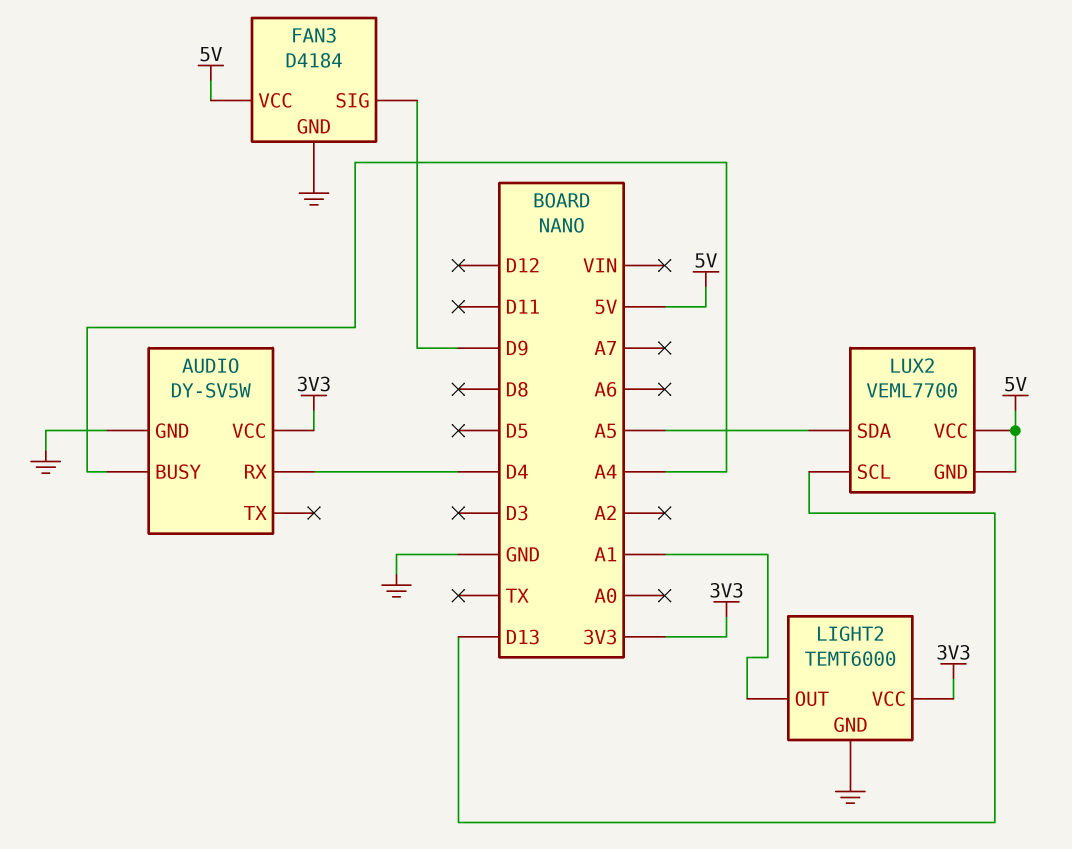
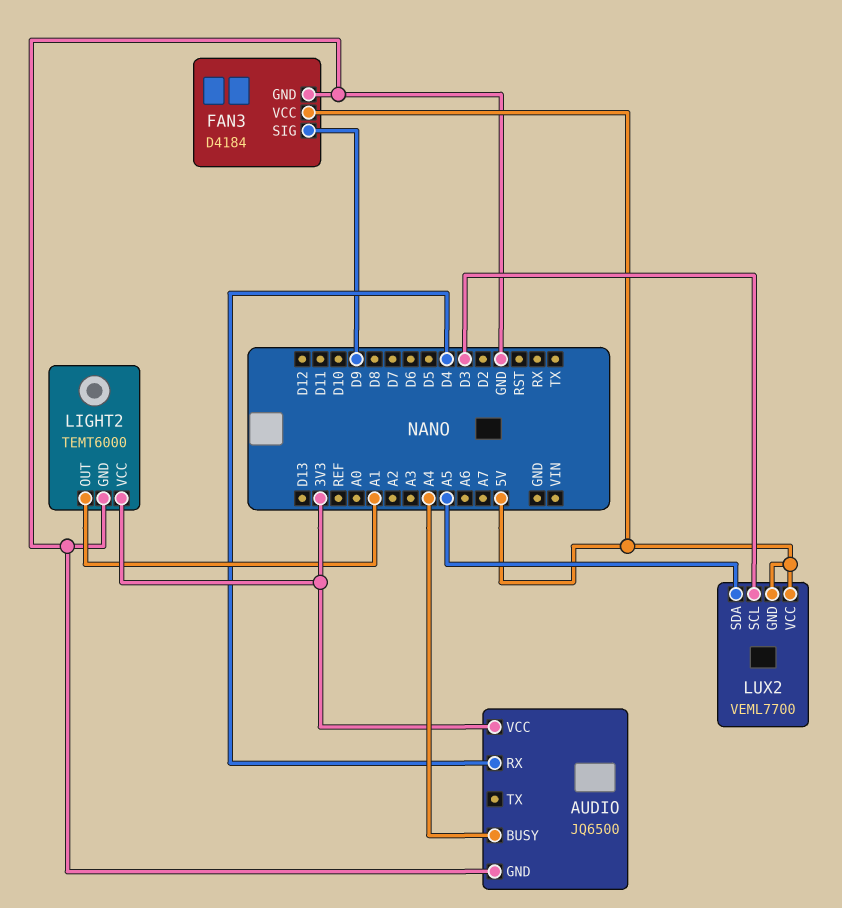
AUDIO: DY-SV5W -> JQ6500
LUX2 pin SCL: D13 -> D3

